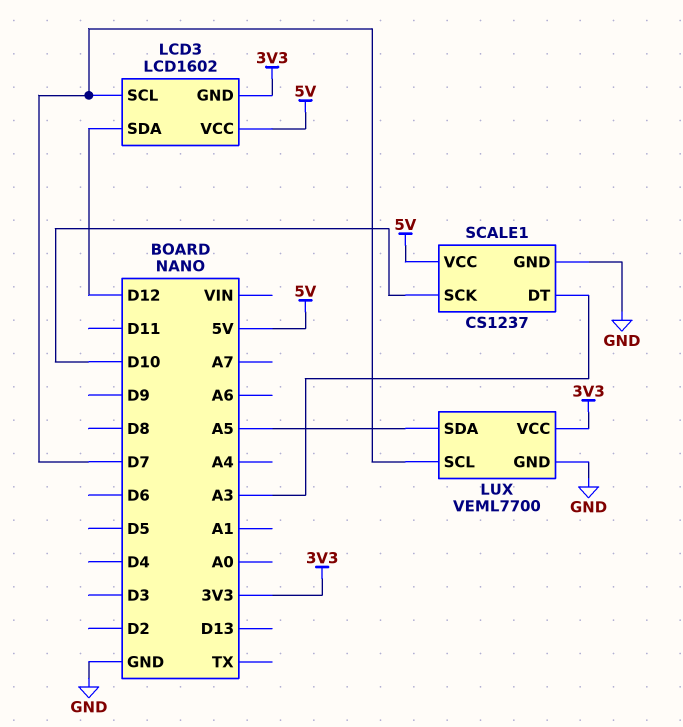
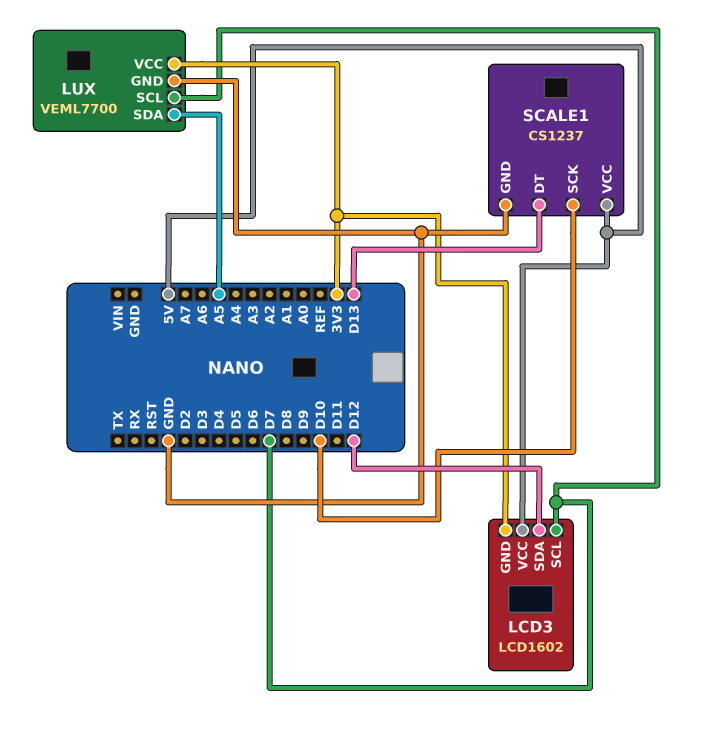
SCALE1 pin DT: A3 -> D13

